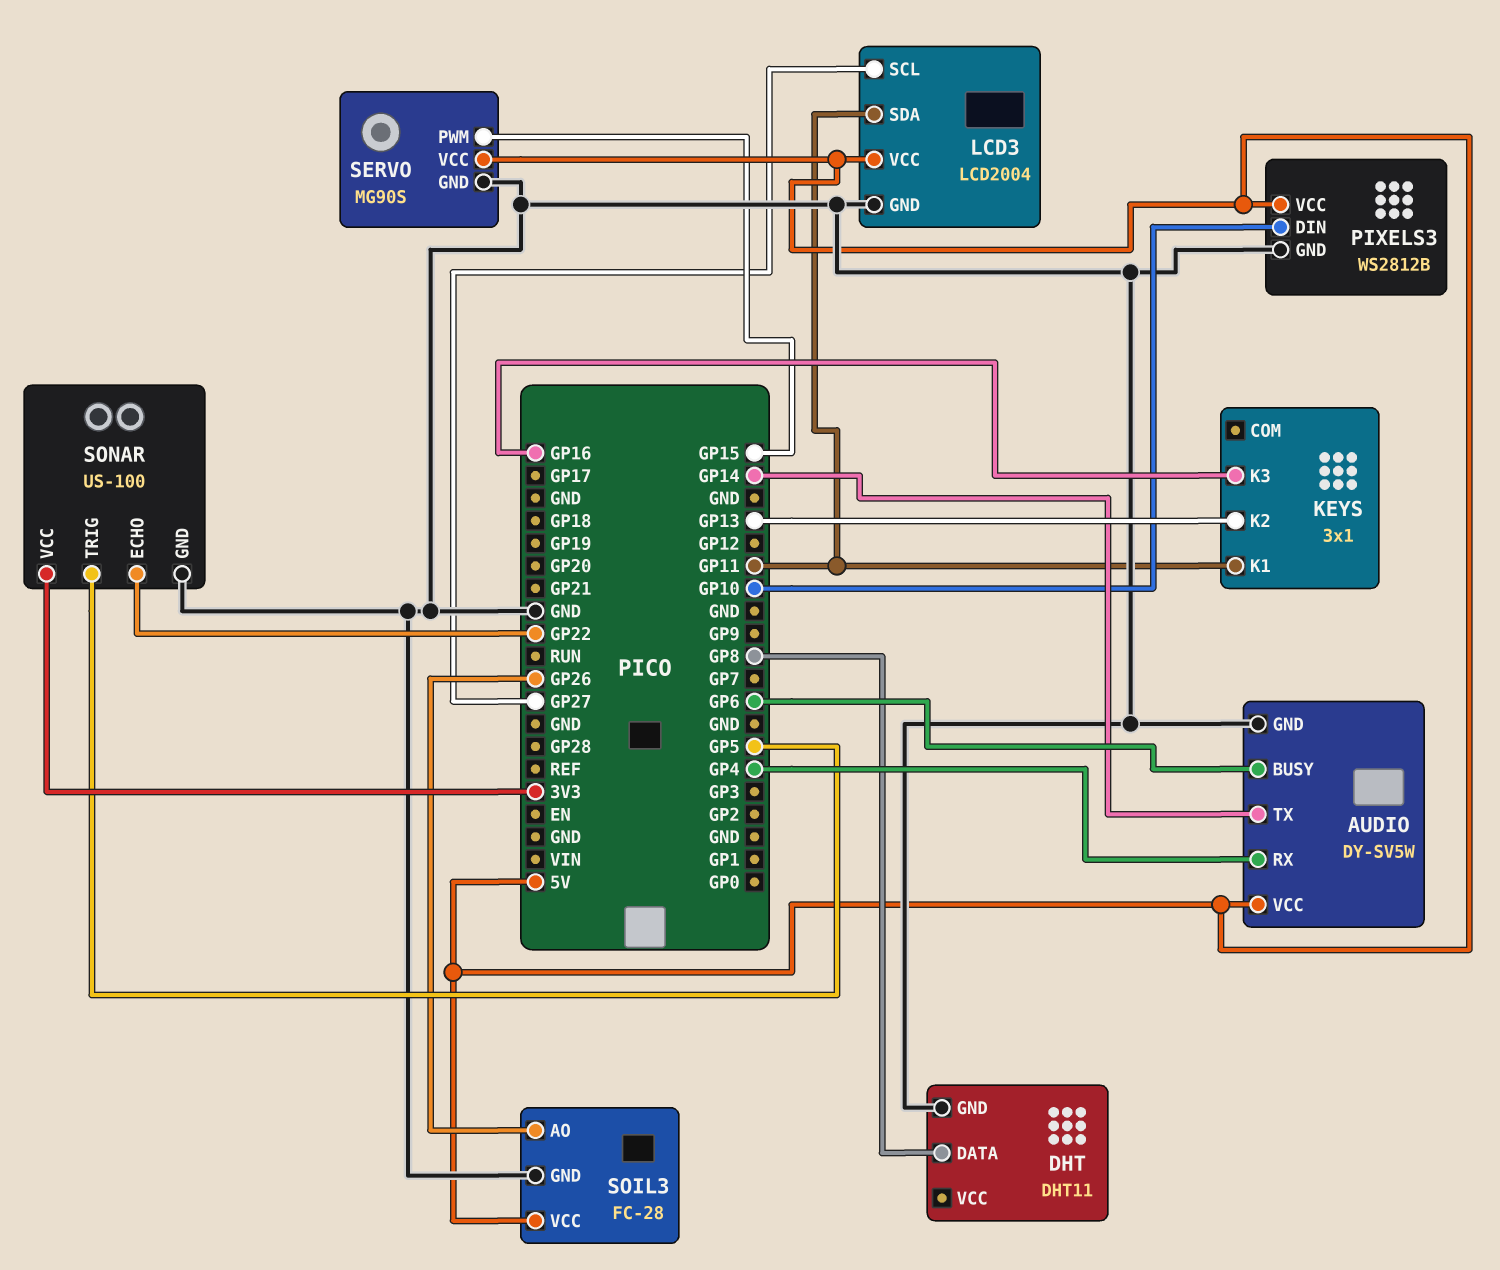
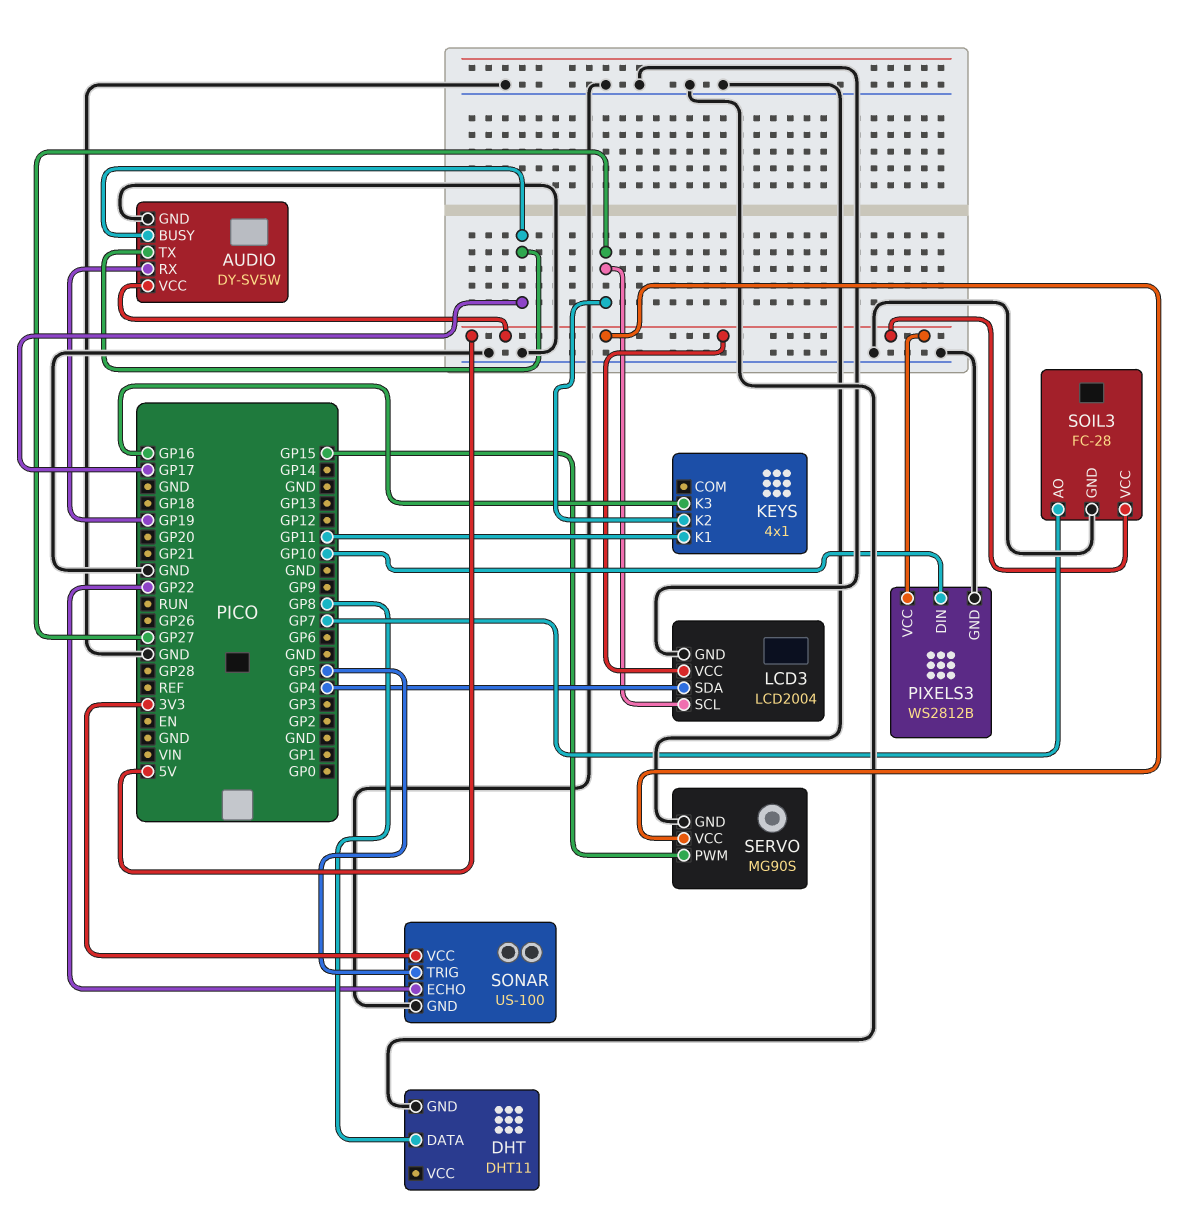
AUDIO pin BUSY: GP6 -> GP17
AUDIO pin RX: GP4 -> GP19
AUDIO pin TX: GP14 -> GP17
KEYS: 3x1 -> 4x1
KEYS pin K2: GP13 -> GP27
LCD3 pin SDA: GP11 -> GP4
SOIL3 pin AO: GP26 -> GP7

